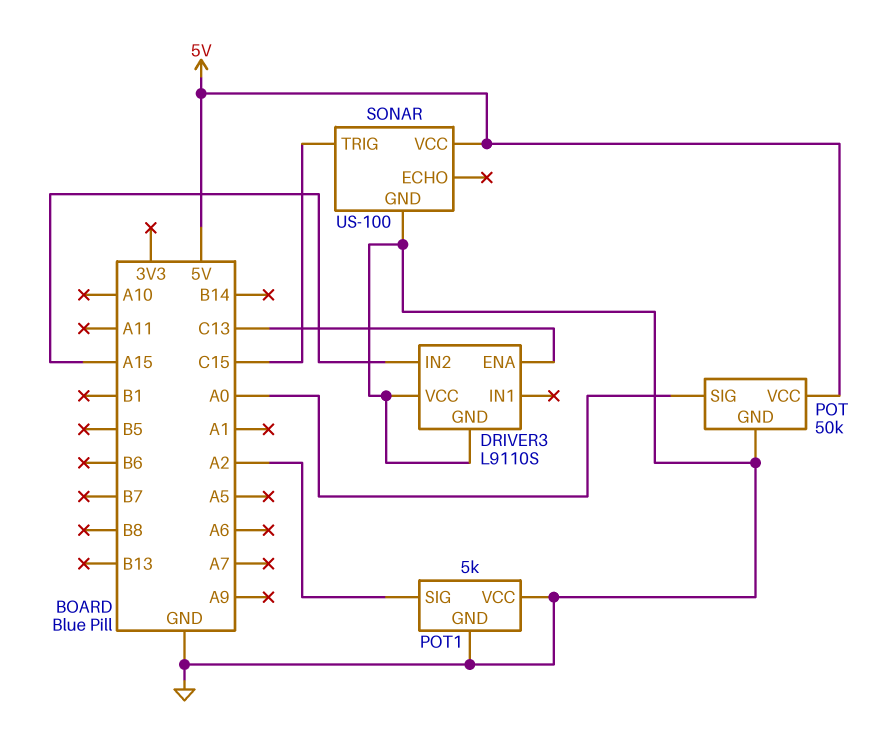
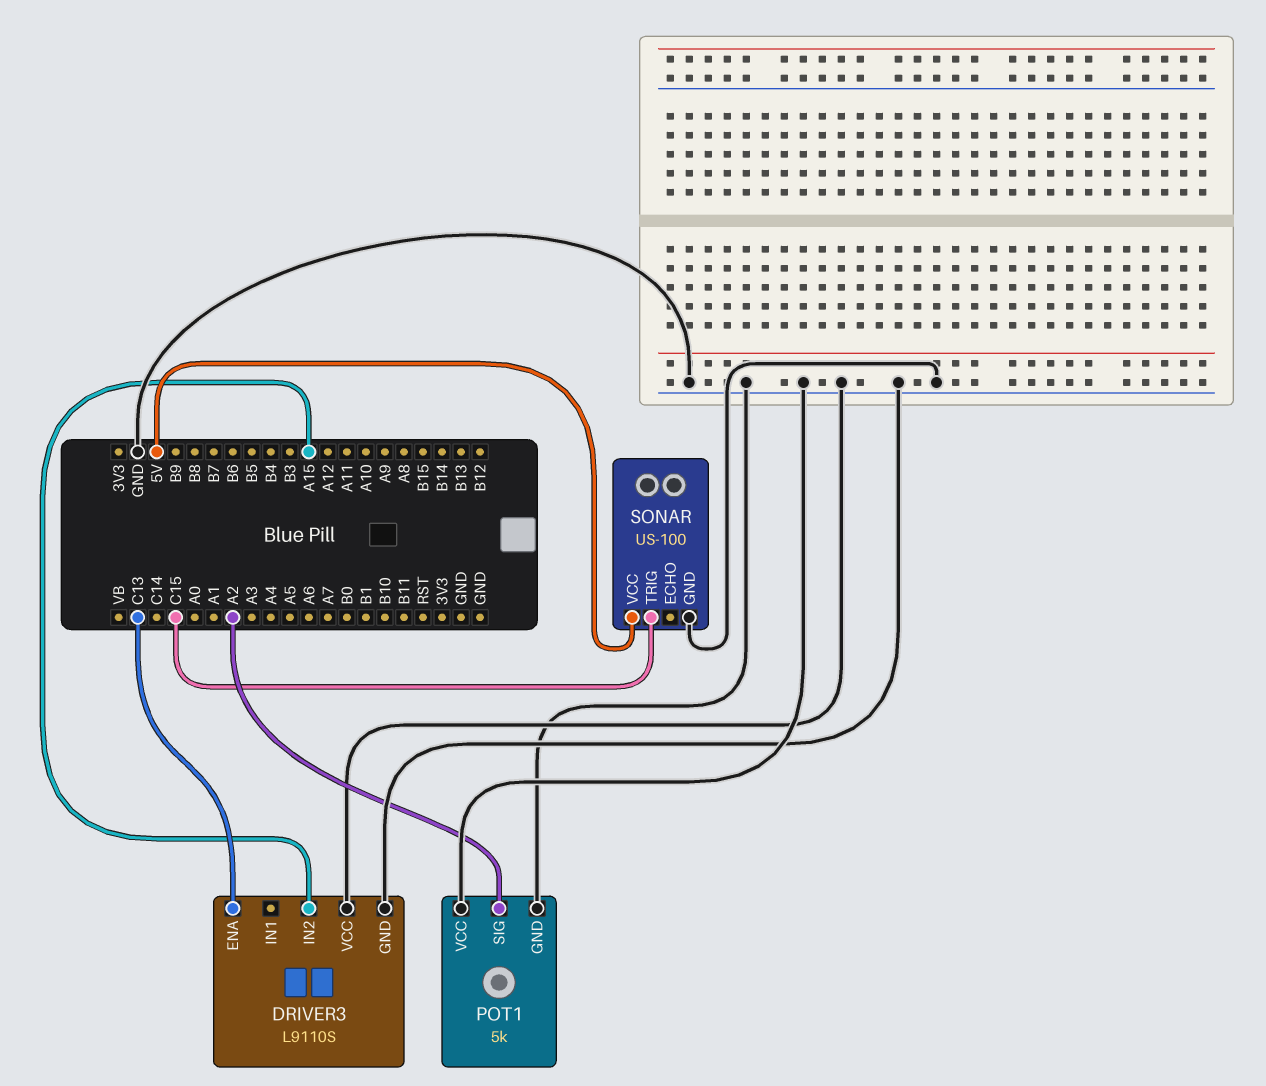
POT: 50k -> none
POT pin GND: GND -> none
POT pin SIG: A0 -> none
POT pin VCC: 5V -> none

